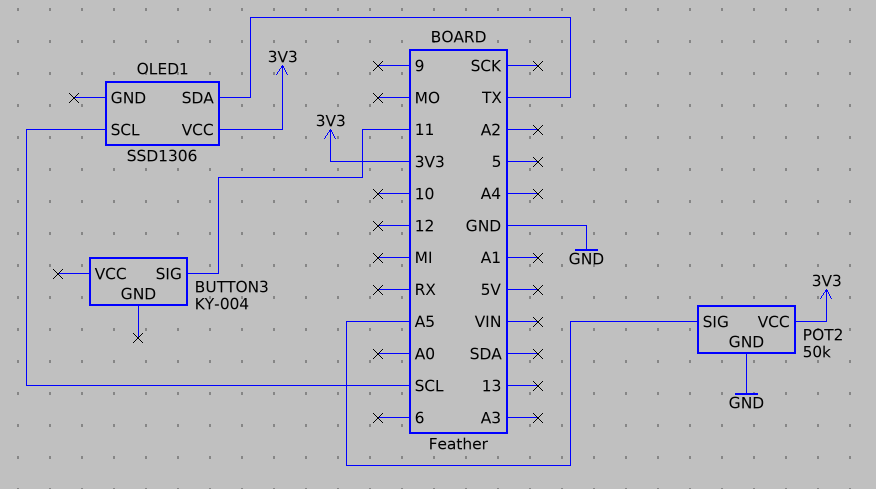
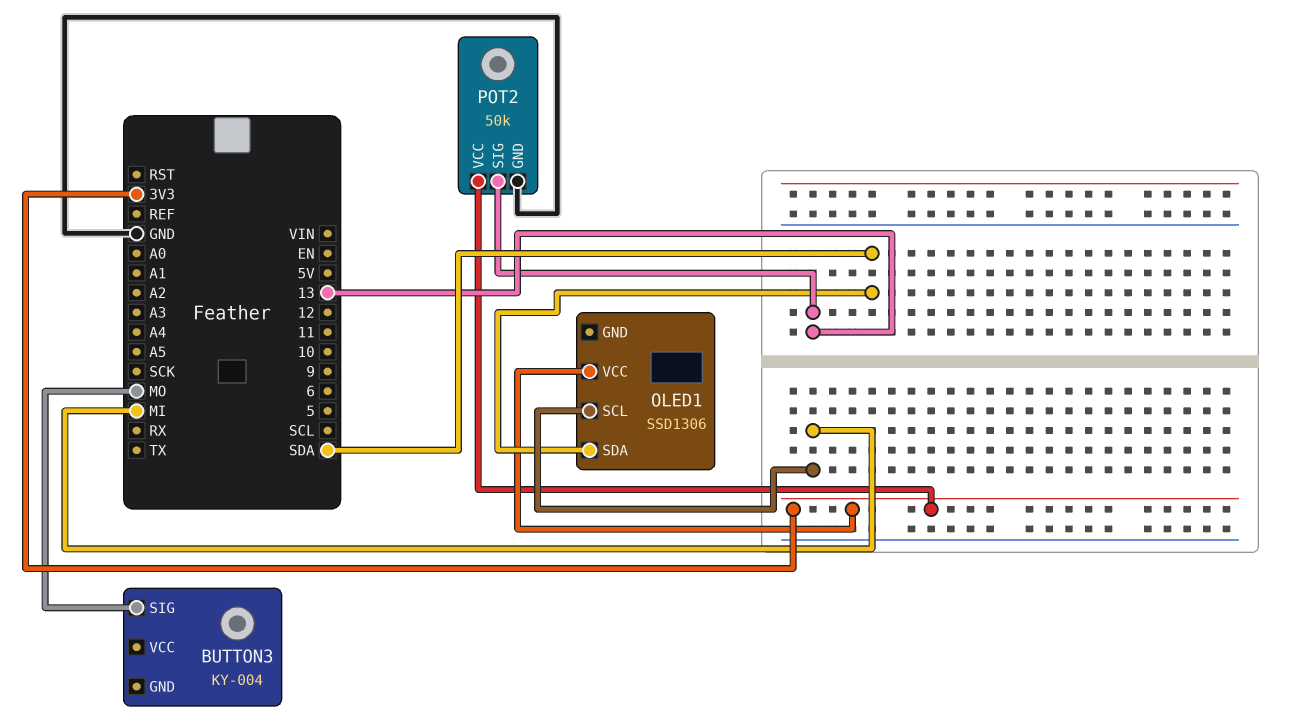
BUTTON3 pin SIG: 11 -> MO
OLED1 pin SCL: SCL -> MI
OLED1 pin SDA: TX -> SDA
POT2 pin SIG: A5 -> 13

